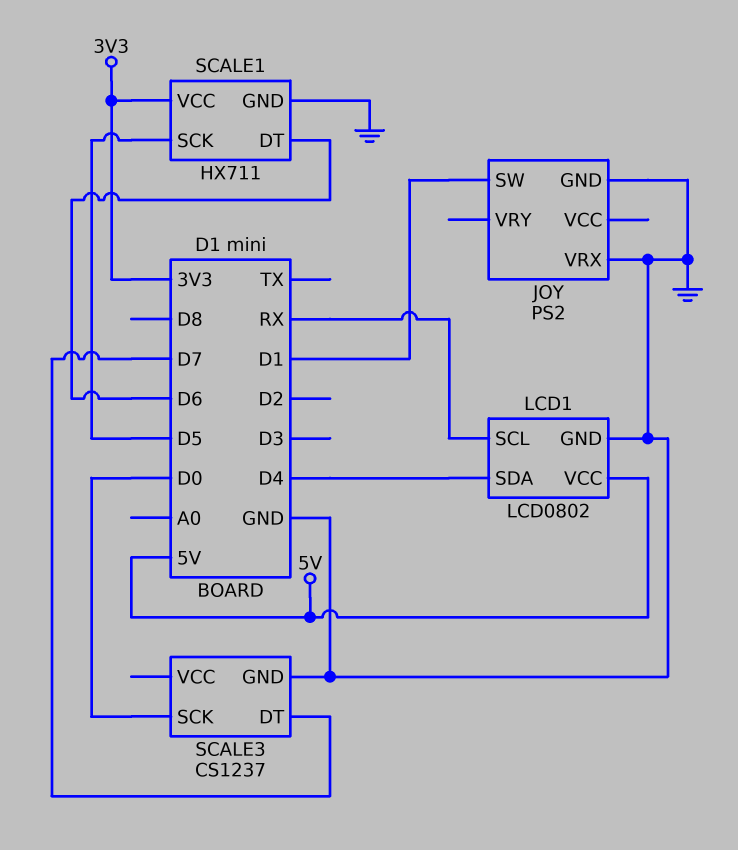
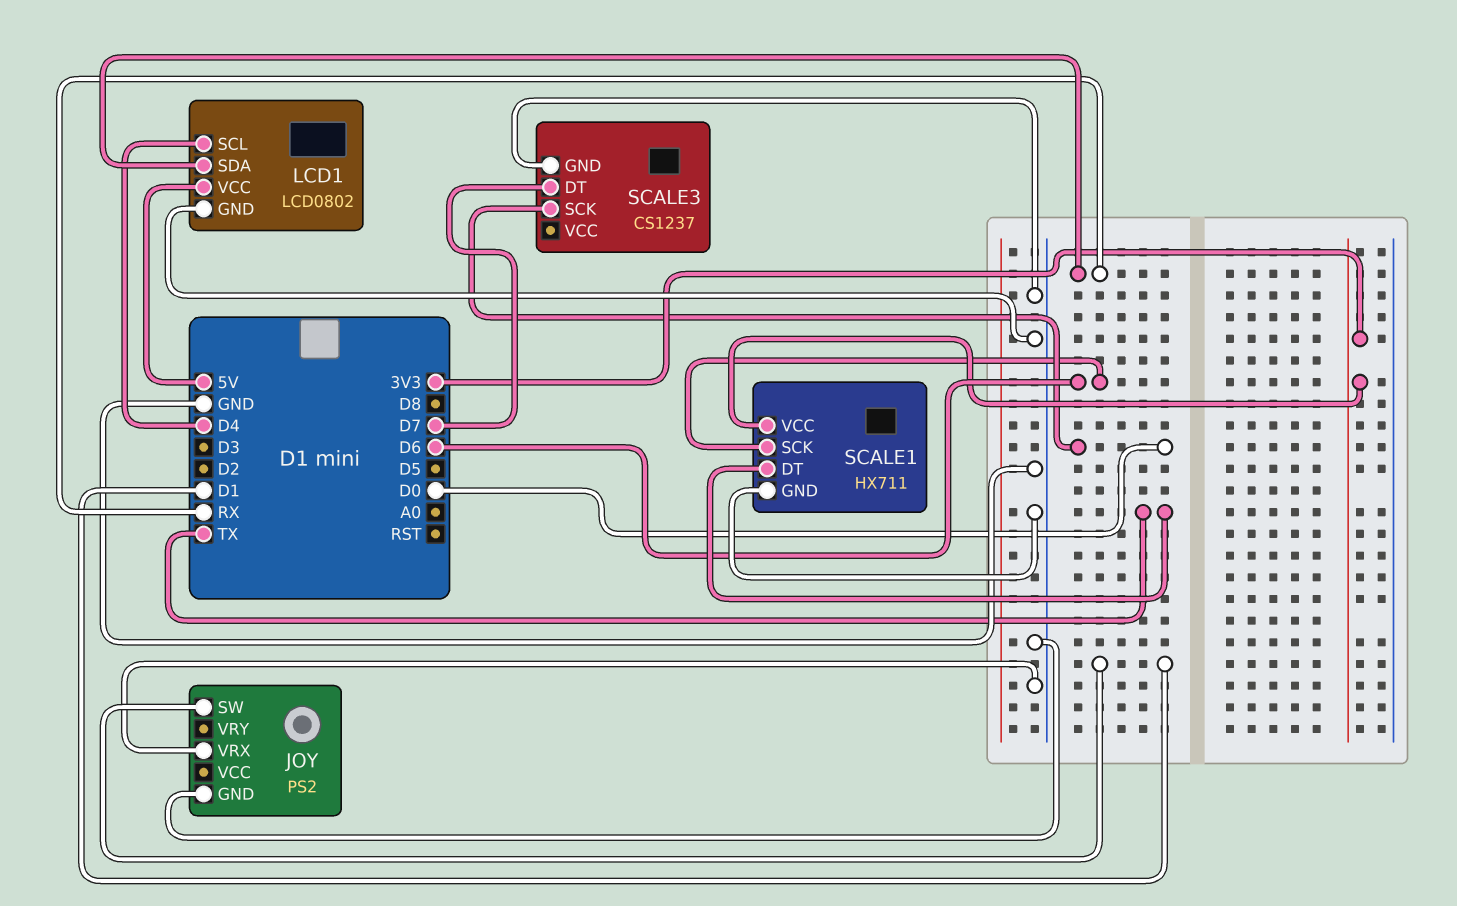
LCD1 pin SCL: RX -> D4
LCD1 pin SDA: D4 -> RX
SCALE1 pin DT: D6 -> TX
SCALE1 pin SCK: D5 -> D6

